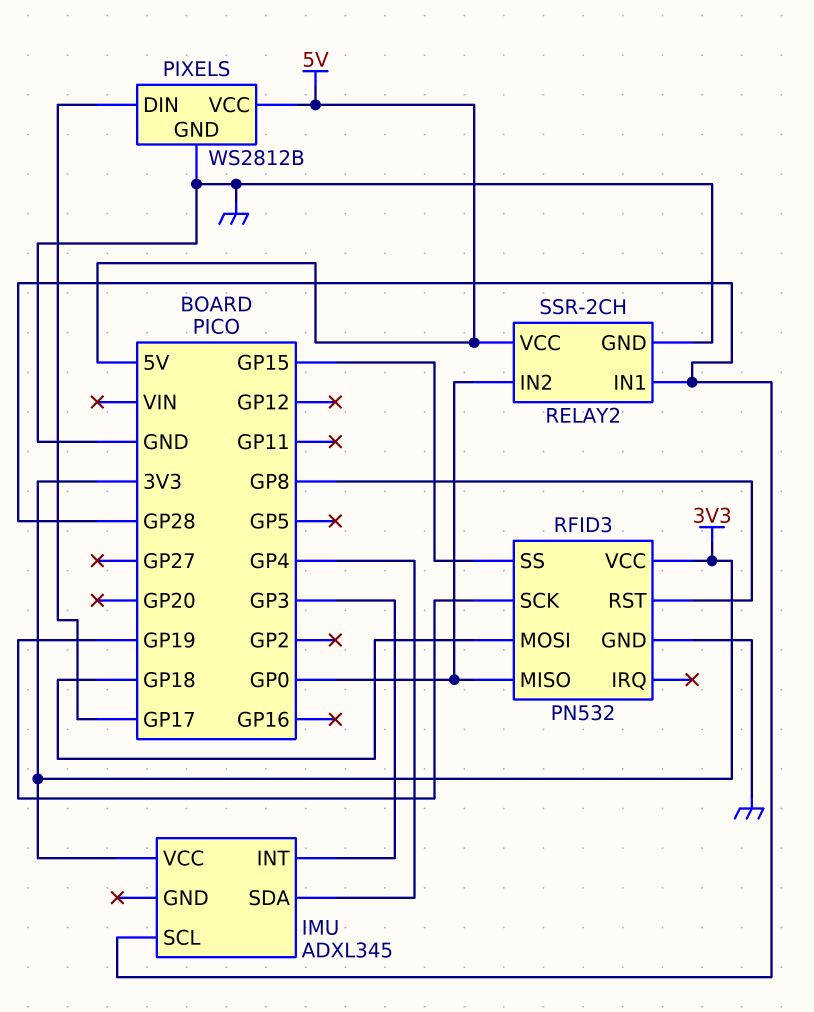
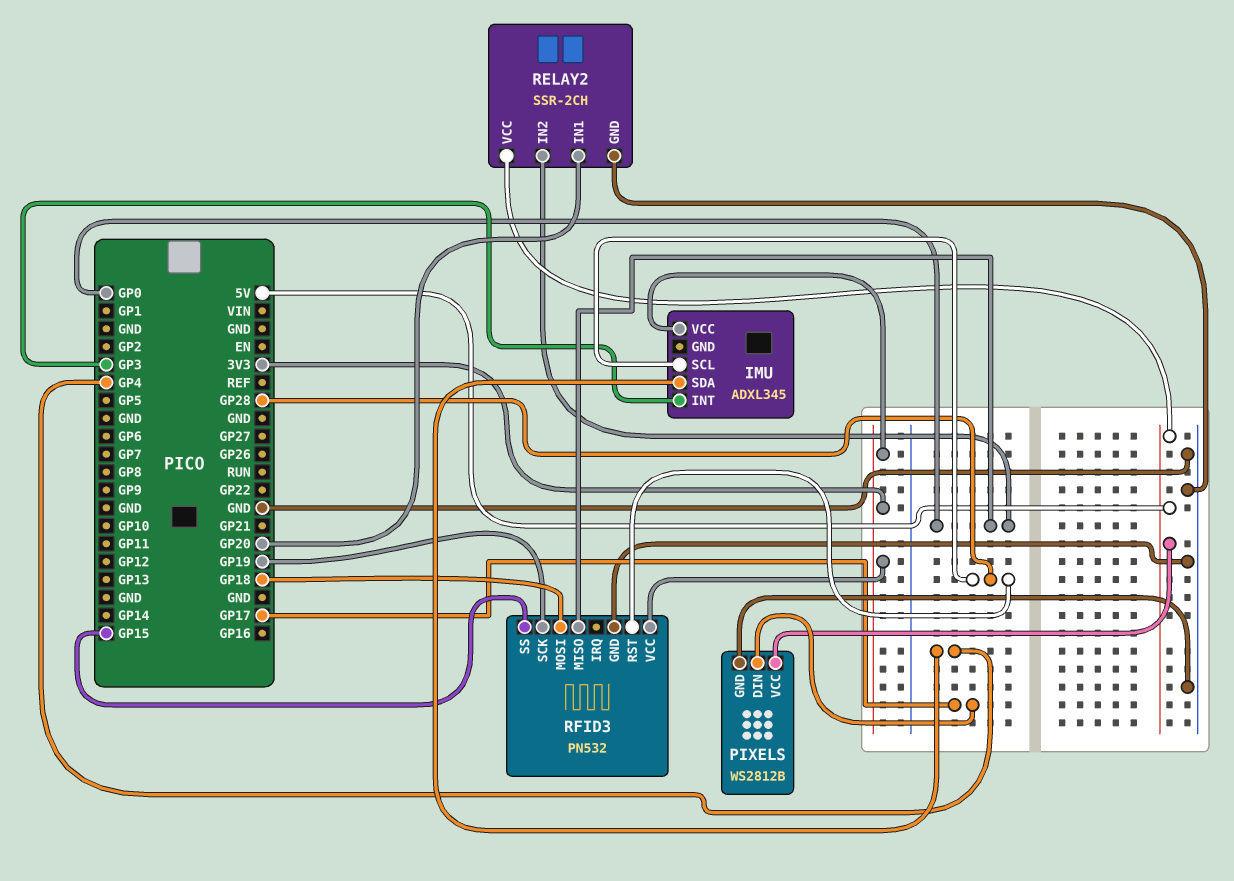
RELAY2 pin IN1: GP28 -> GP20
RFID3 pin RST: GP8 -> GP28

